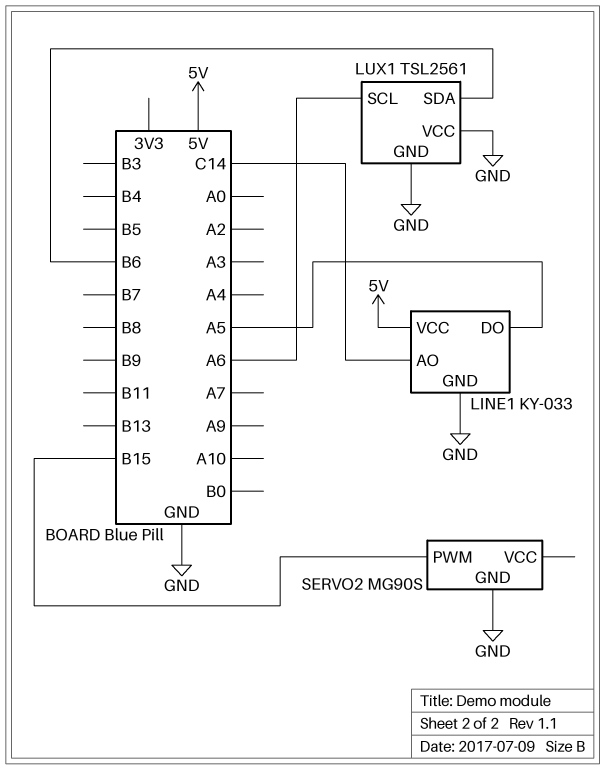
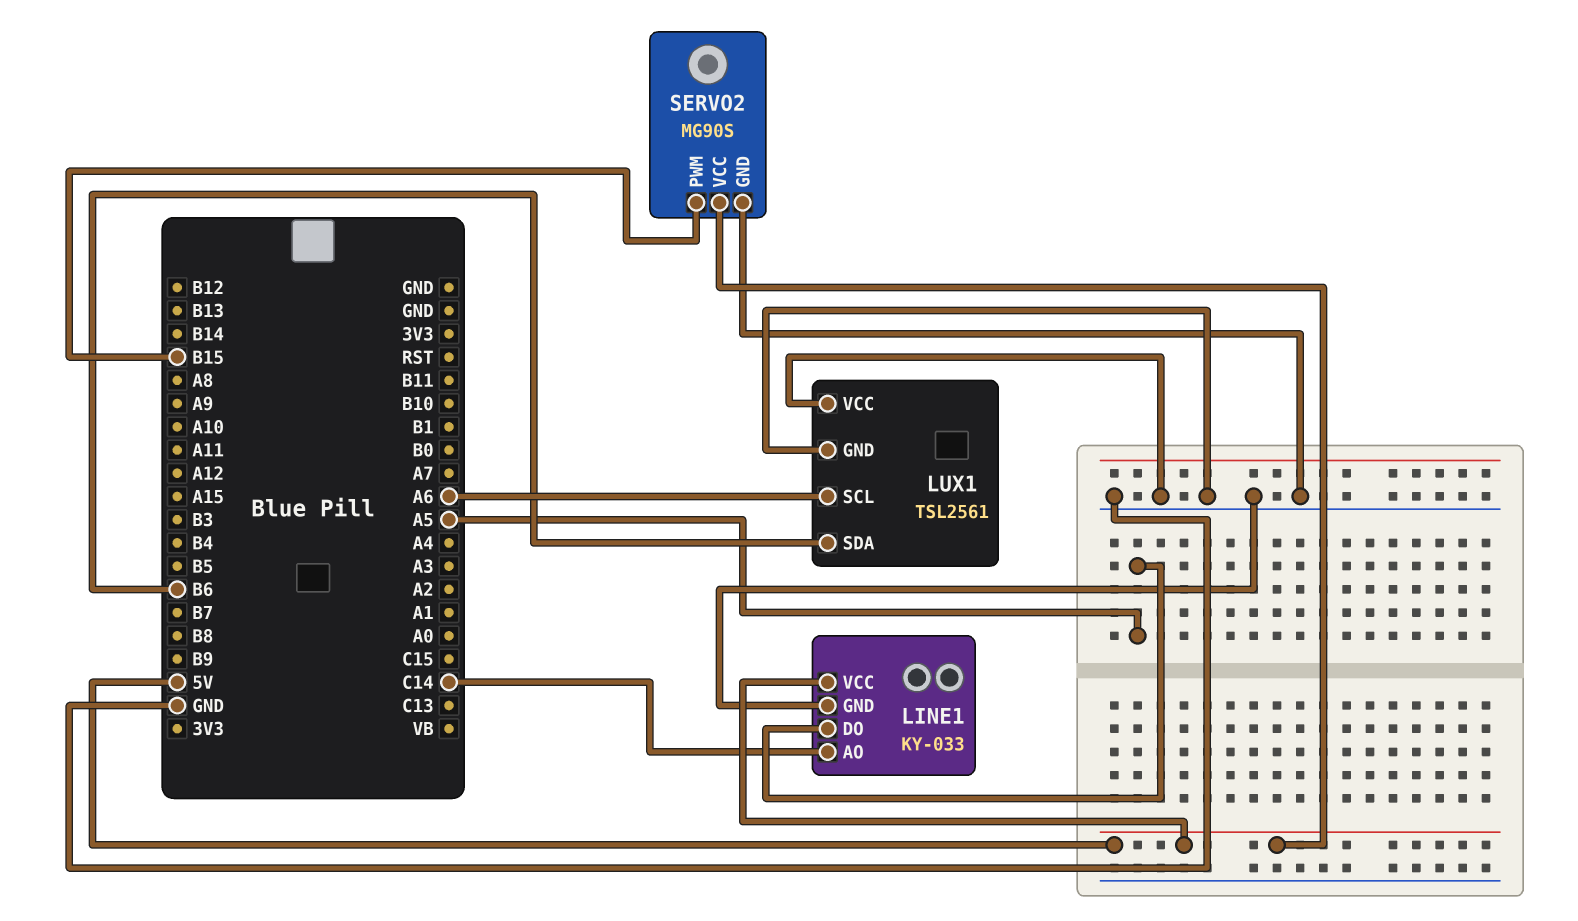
SERVO2 pin VCC: none -> 5V

